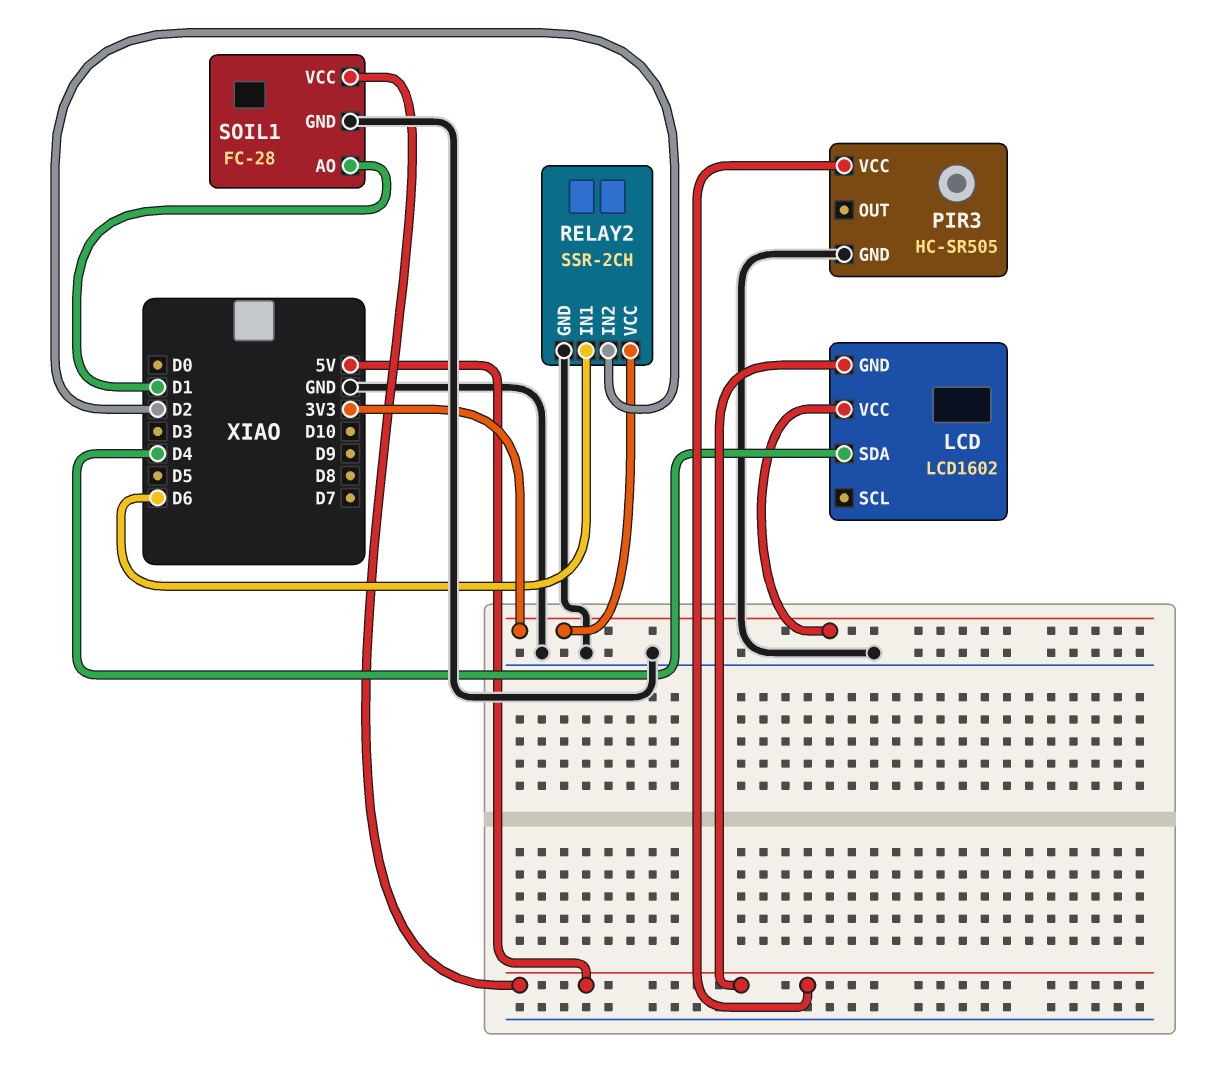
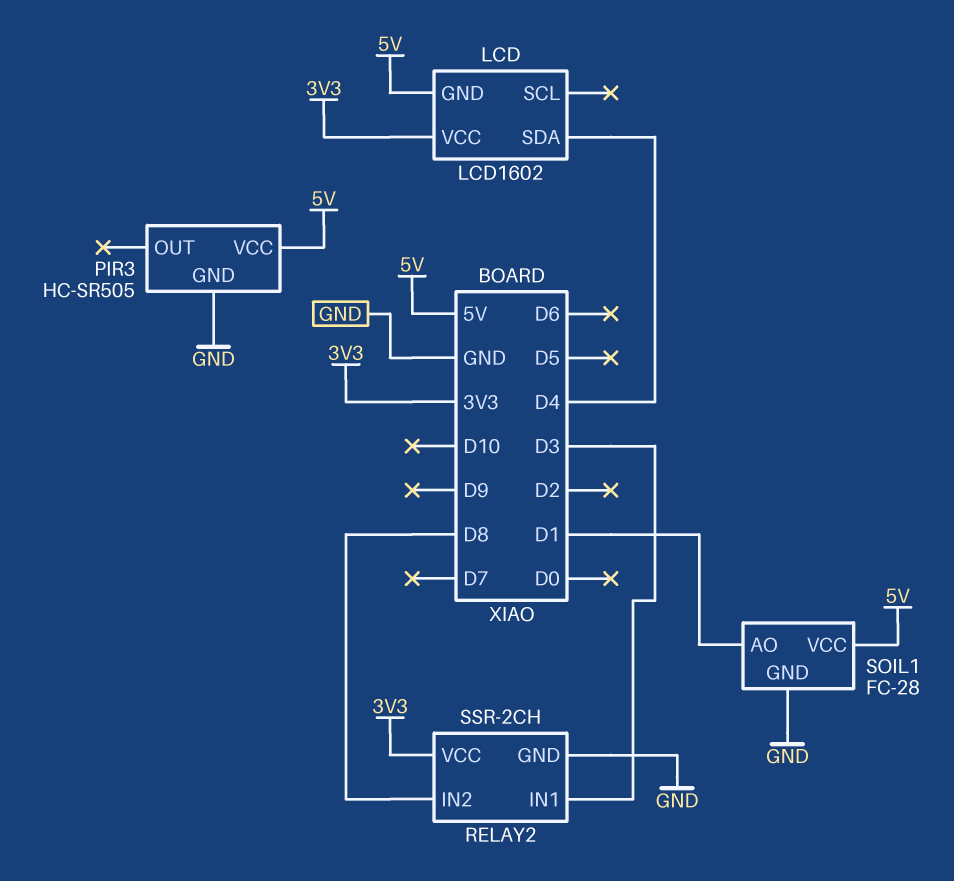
RELAY2 pin IN1: D6 -> D3
RELAY2 pin IN2: D2 -> D8

